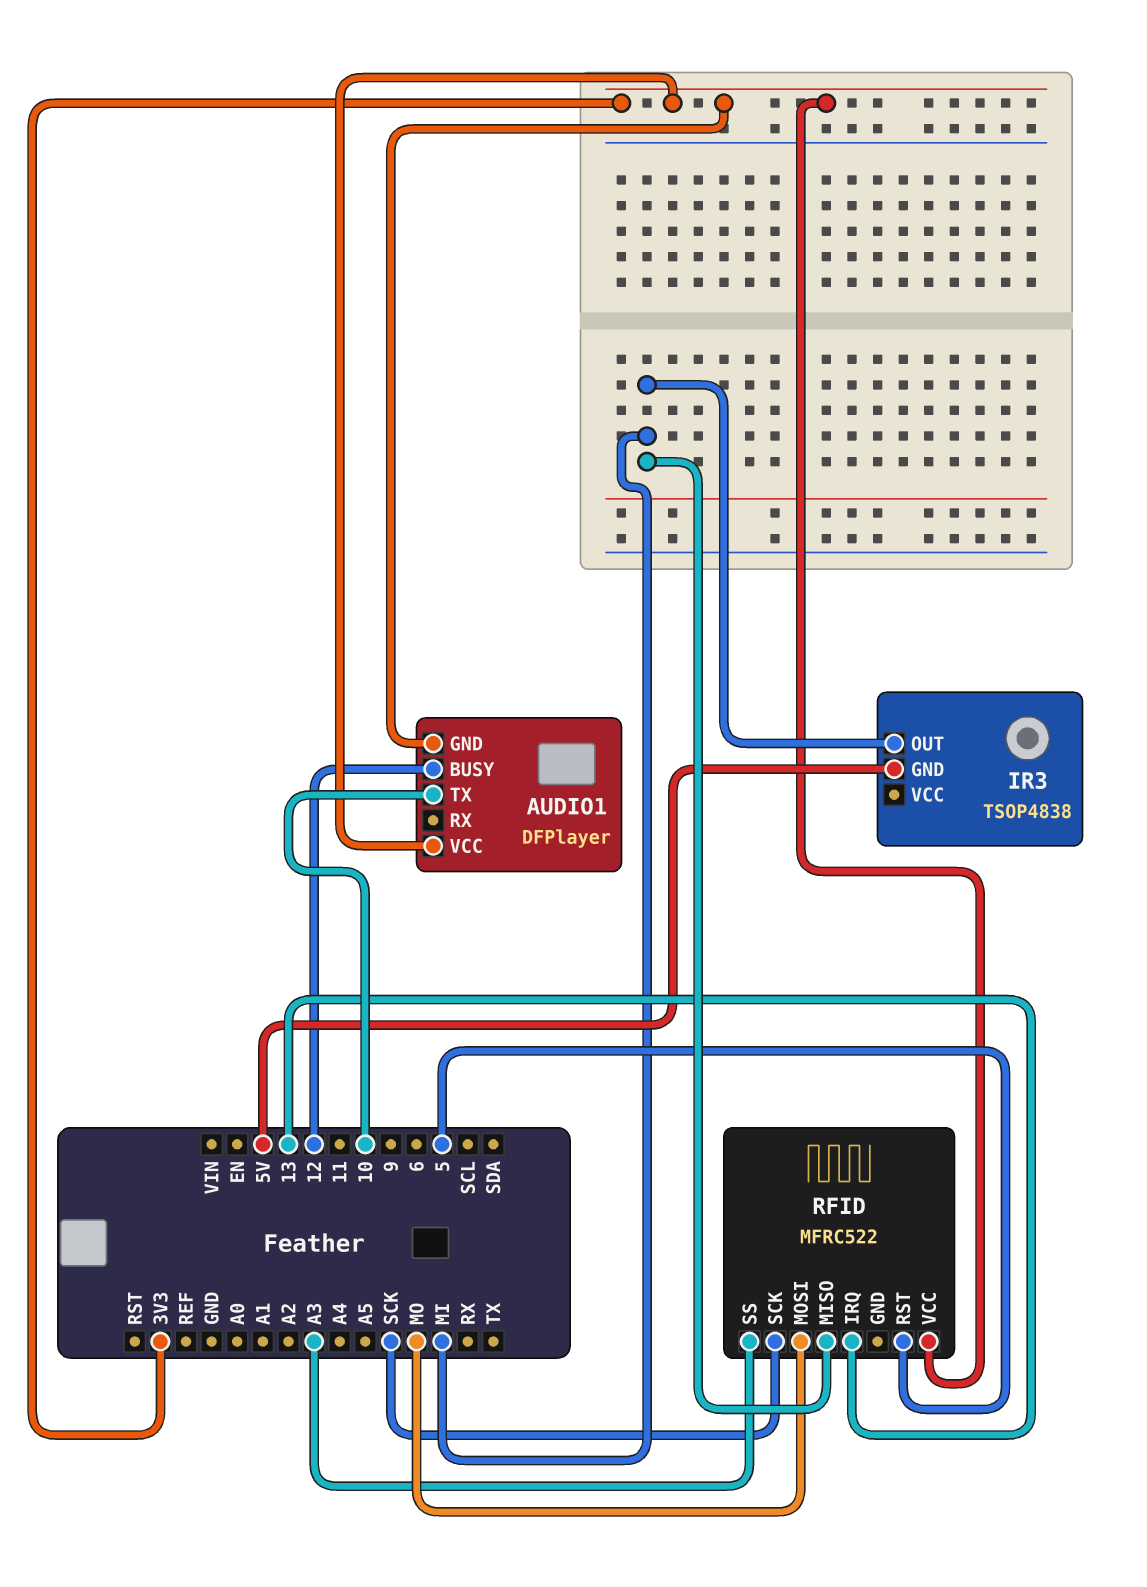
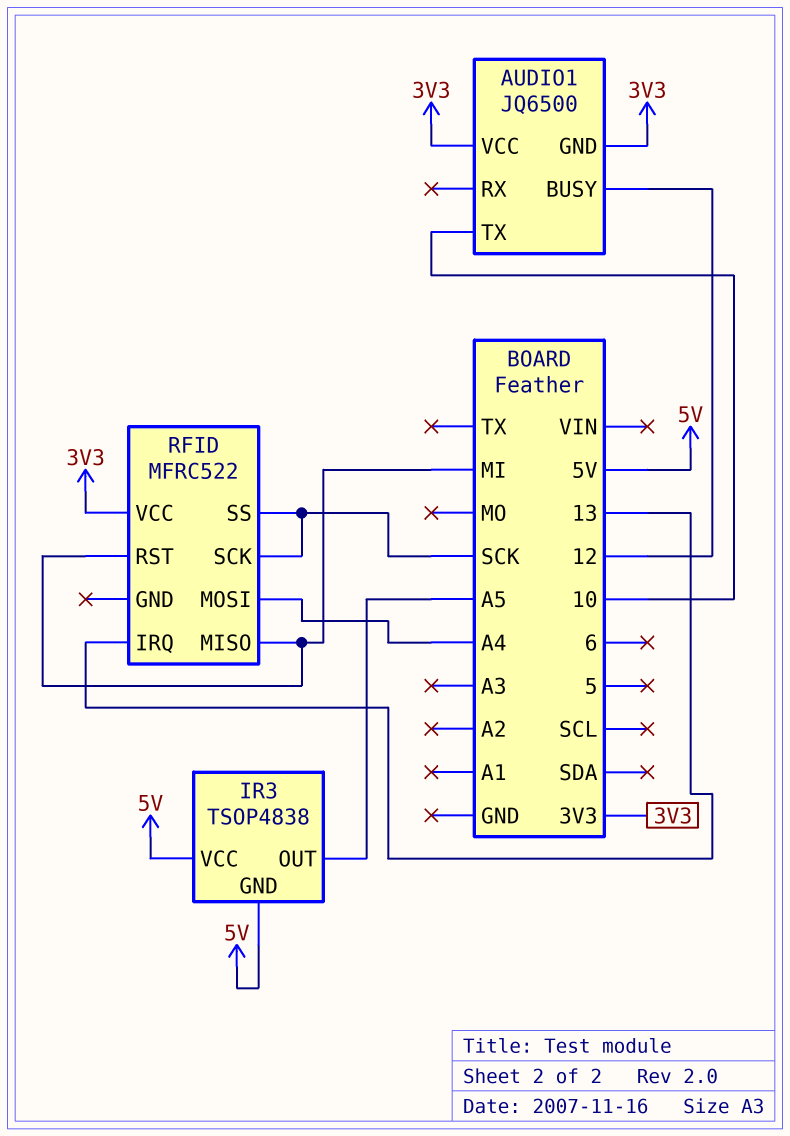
AUDIO1: DFPlayer -> JQ6500
IR3 pin OUT: MI -> A5
IR3 pin VCC: none -> 5V
RFID pin MOSI: MO -> A4
RFID pin RST: 5 -> MI
RFID pin SS: A3 -> SCK

